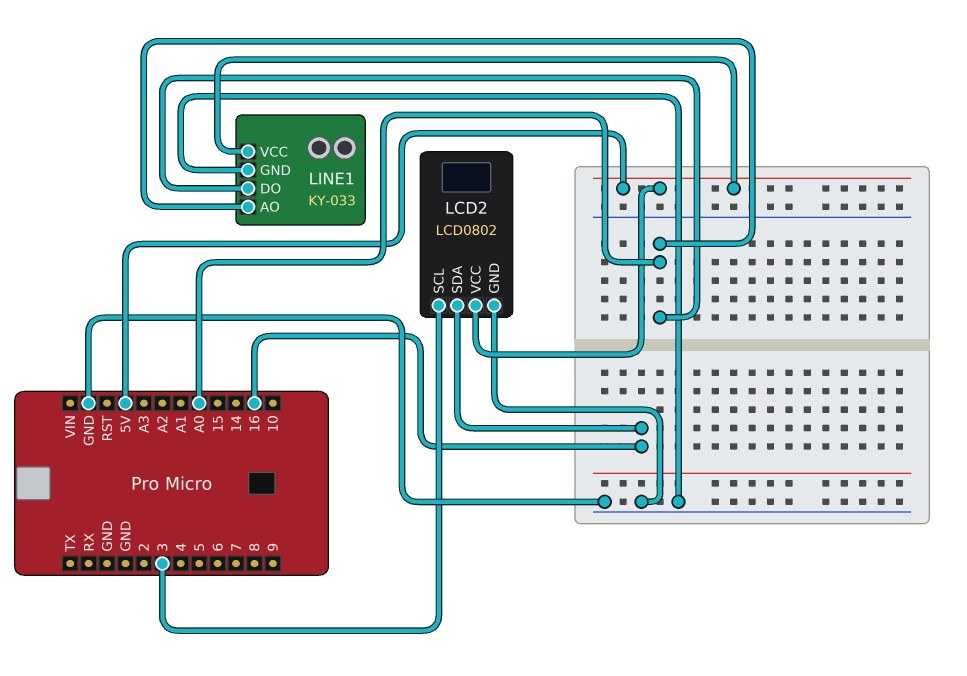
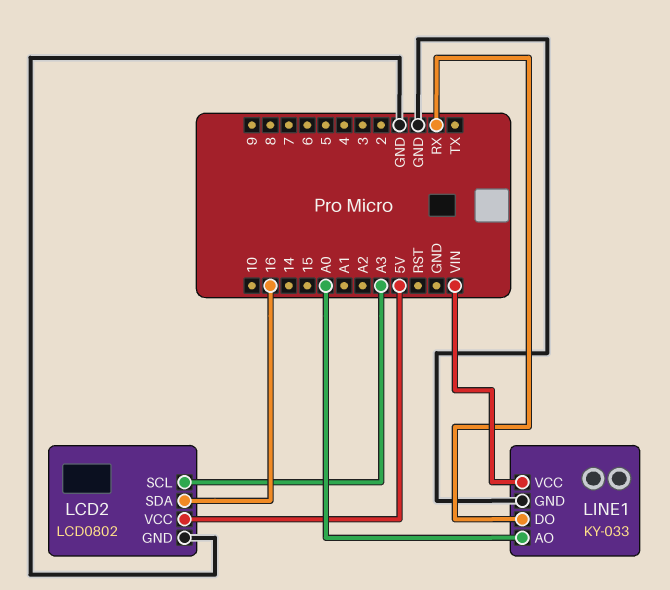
LCD2 pin SCL: 3 -> A3
LINE1 pin DO: A0 -> RX
LINE1 pin VCC: 5V -> VIN

